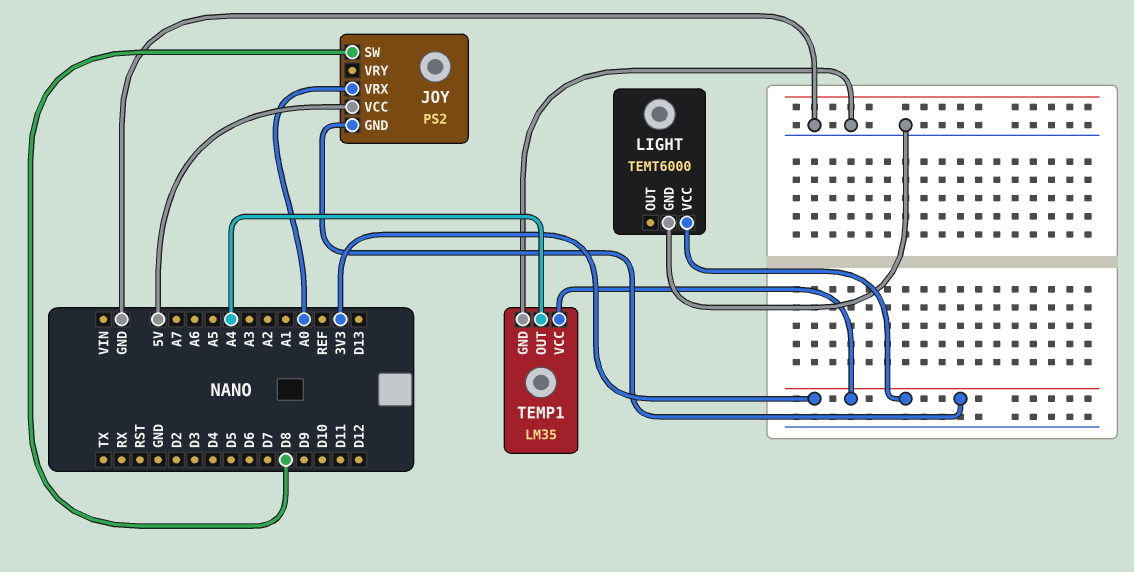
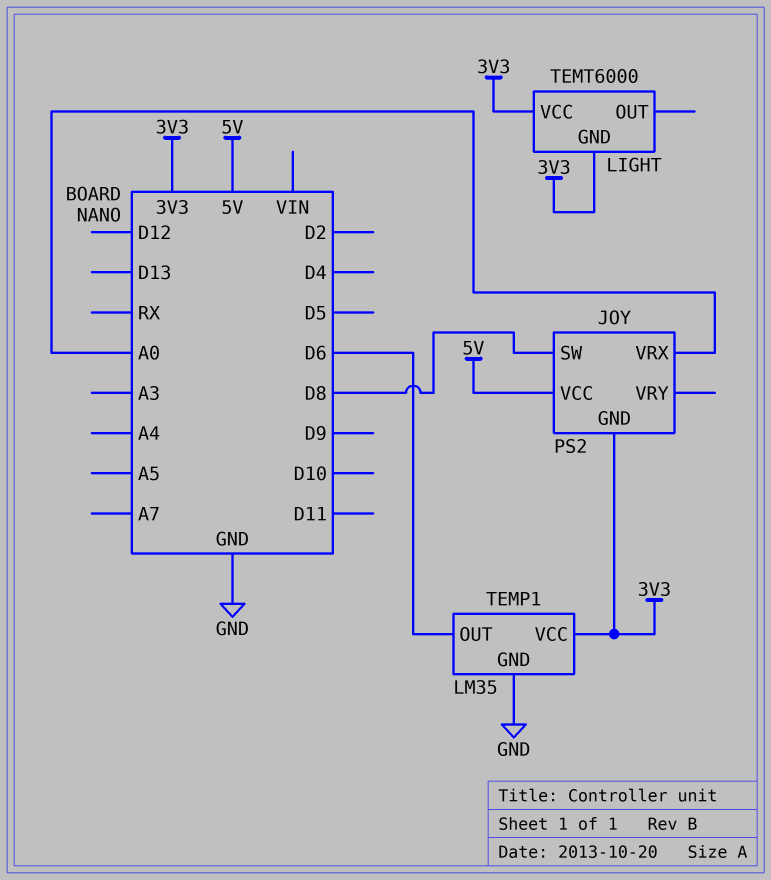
LIGHT pin GND: GND -> 3V3
TEMP1 pin OUT: A4 -> D6

